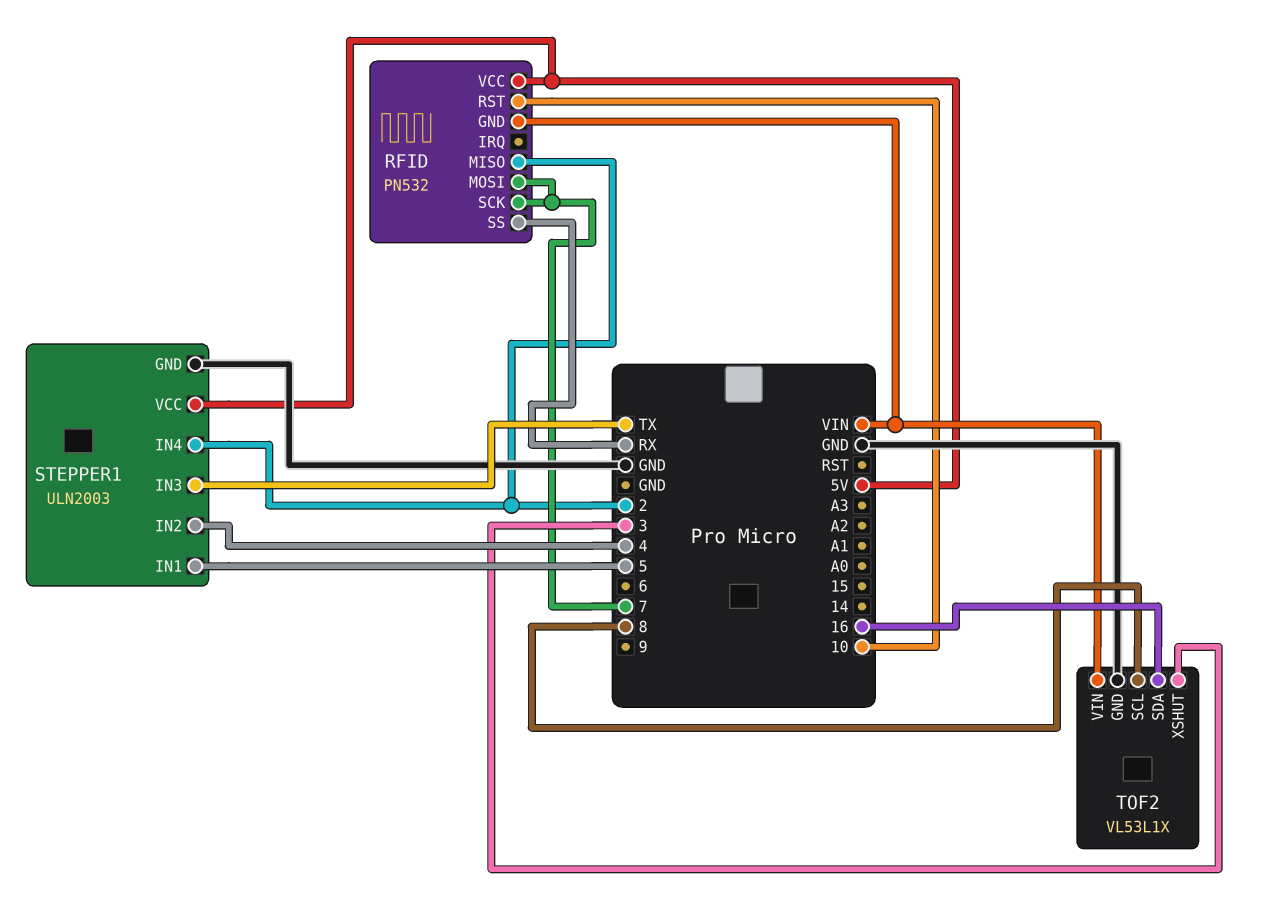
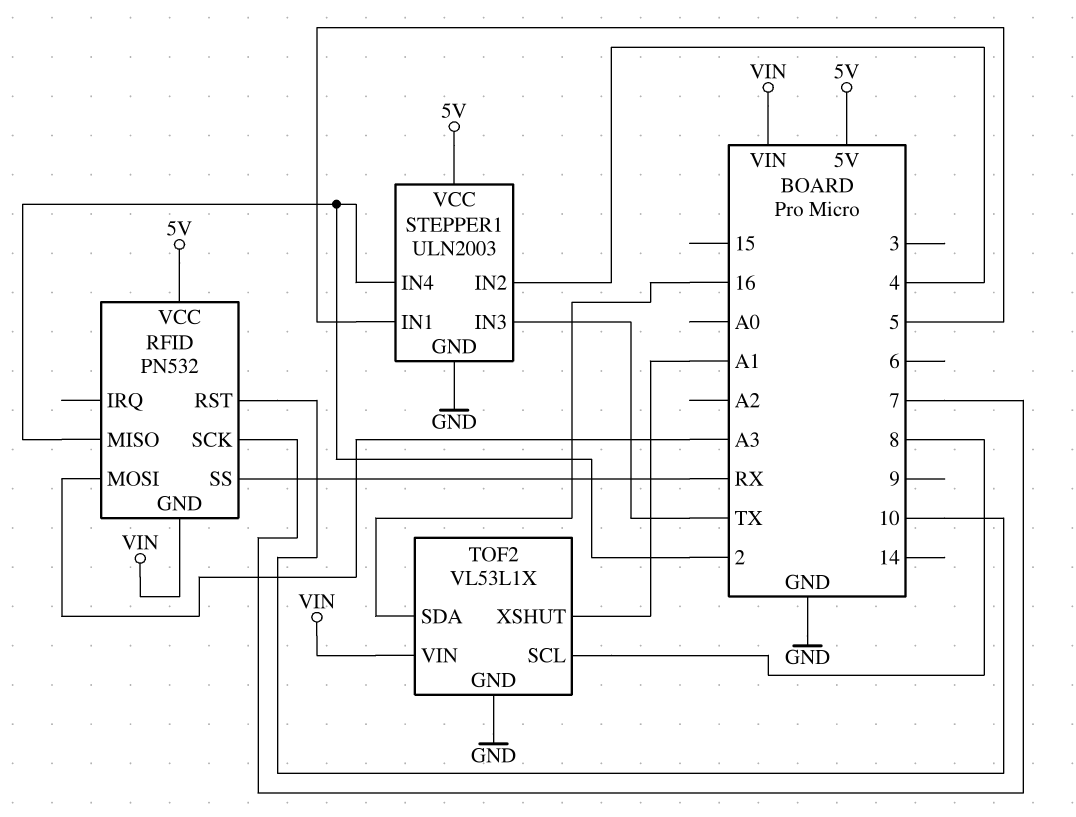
RFID pin MOSI: 7 -> A3
TOF2 pin XSHUT: 3 -> A1

